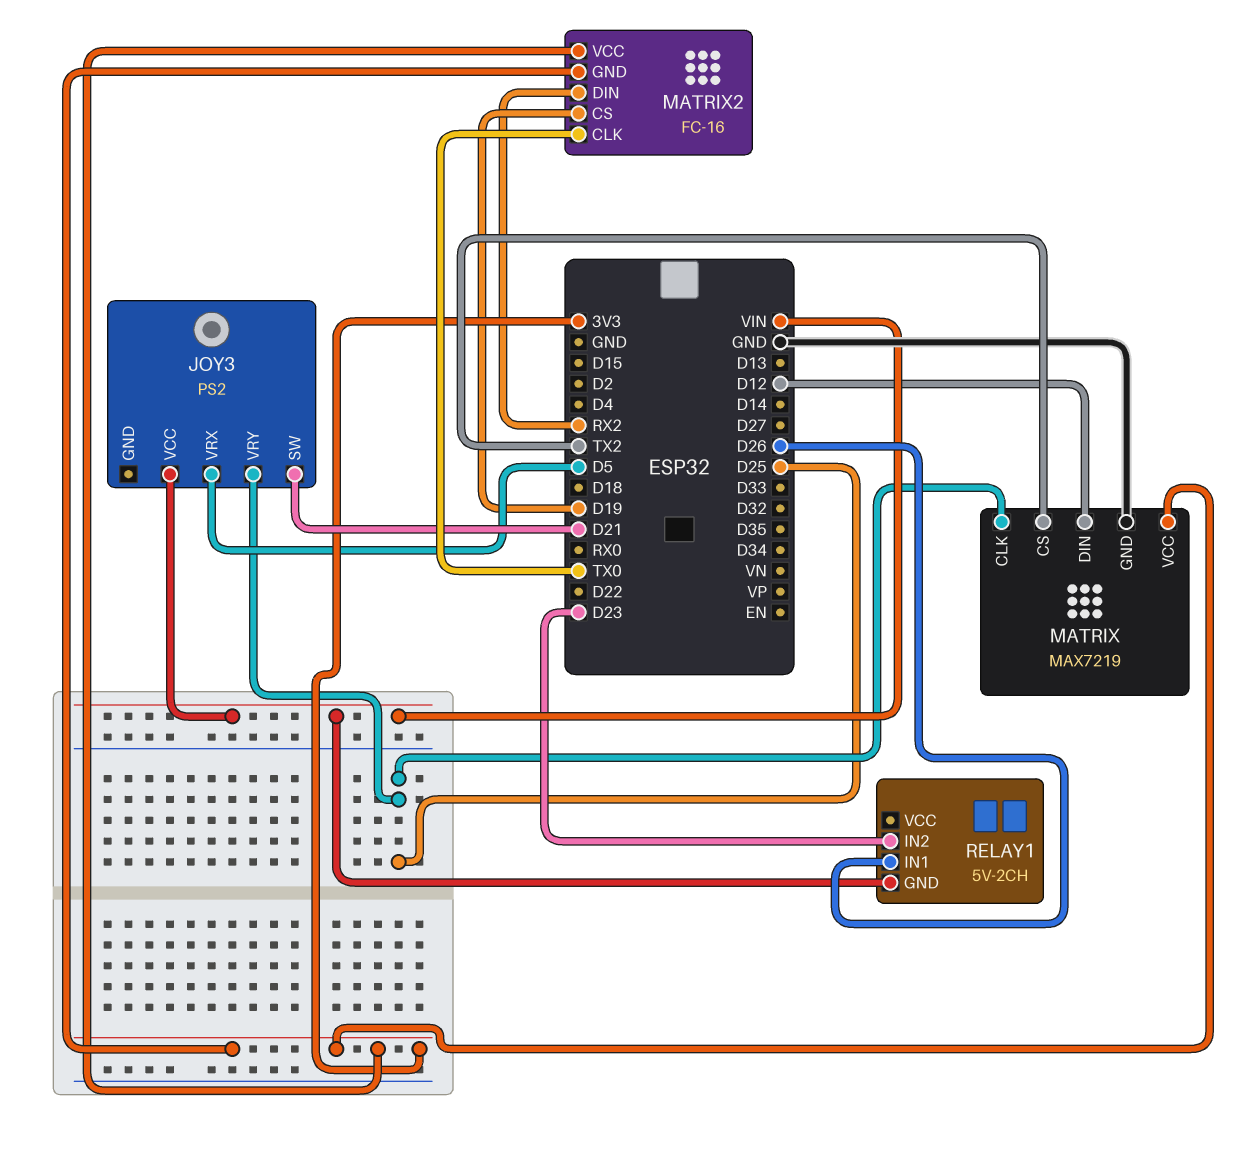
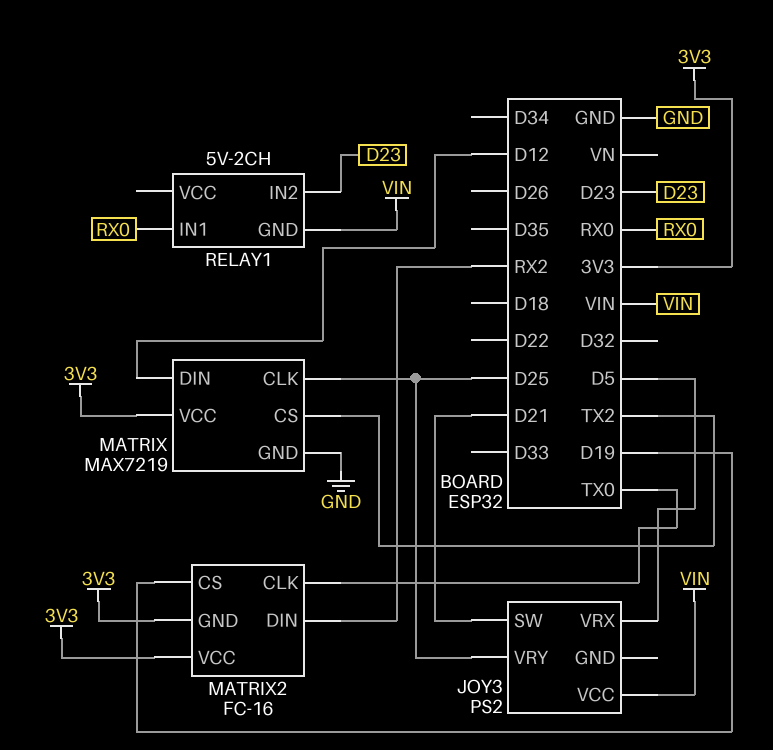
RELAY1 pin IN1: D26 -> RX0

